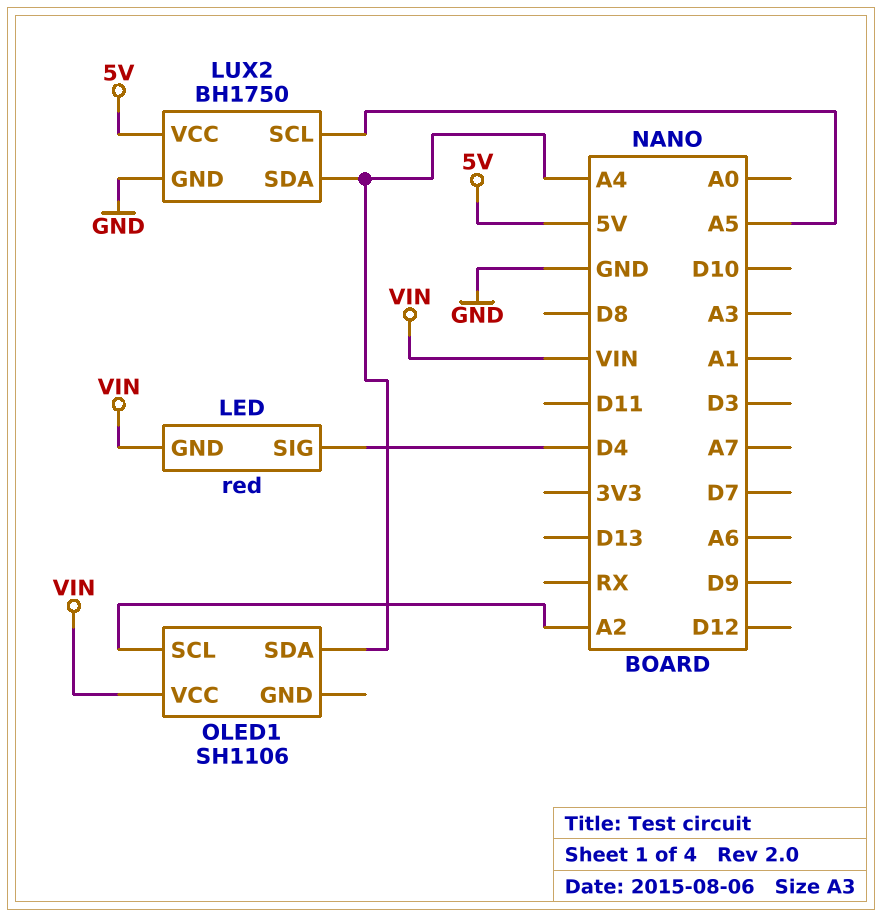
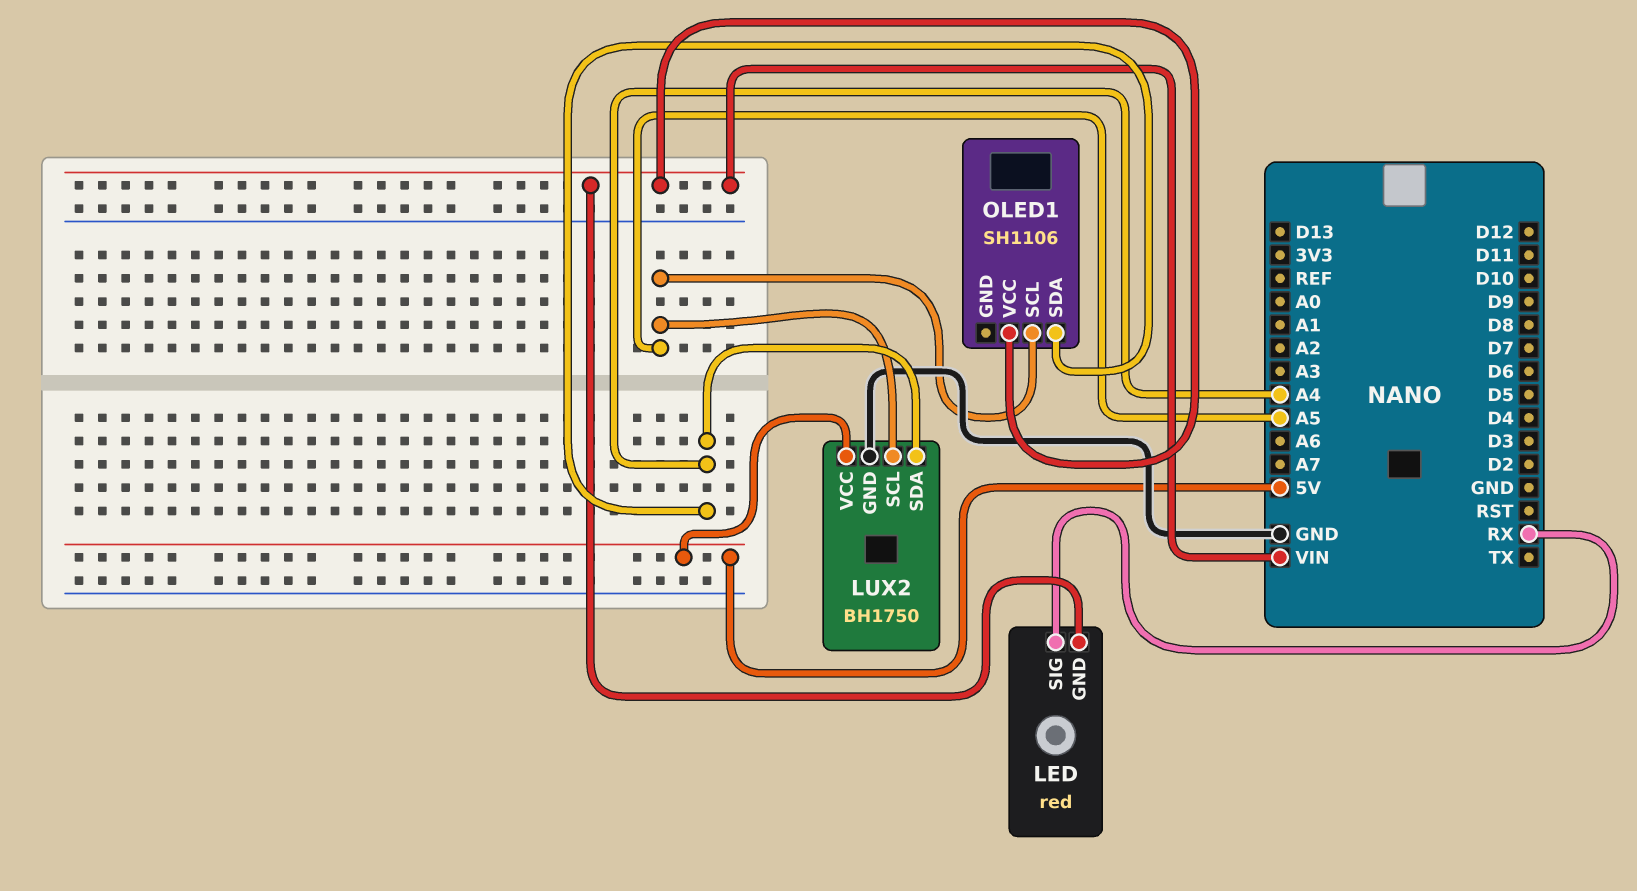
LED pin SIG: D4 -> RX
OLED1 pin SCL: A2 -> A5

